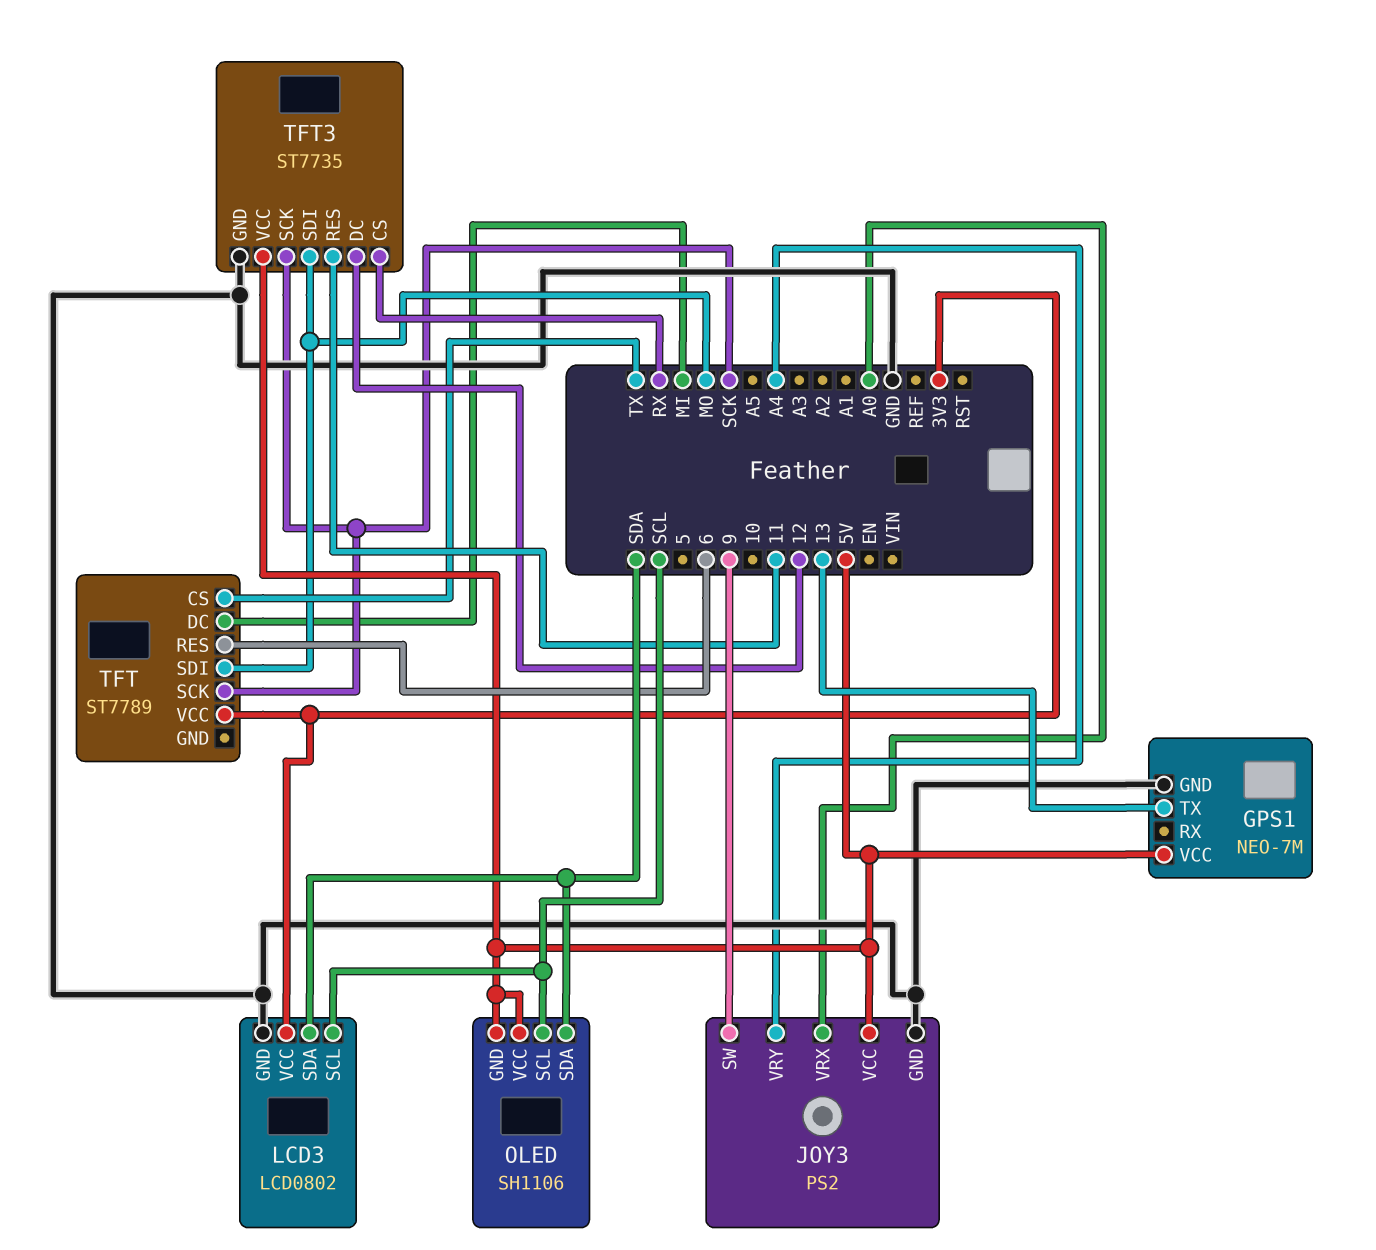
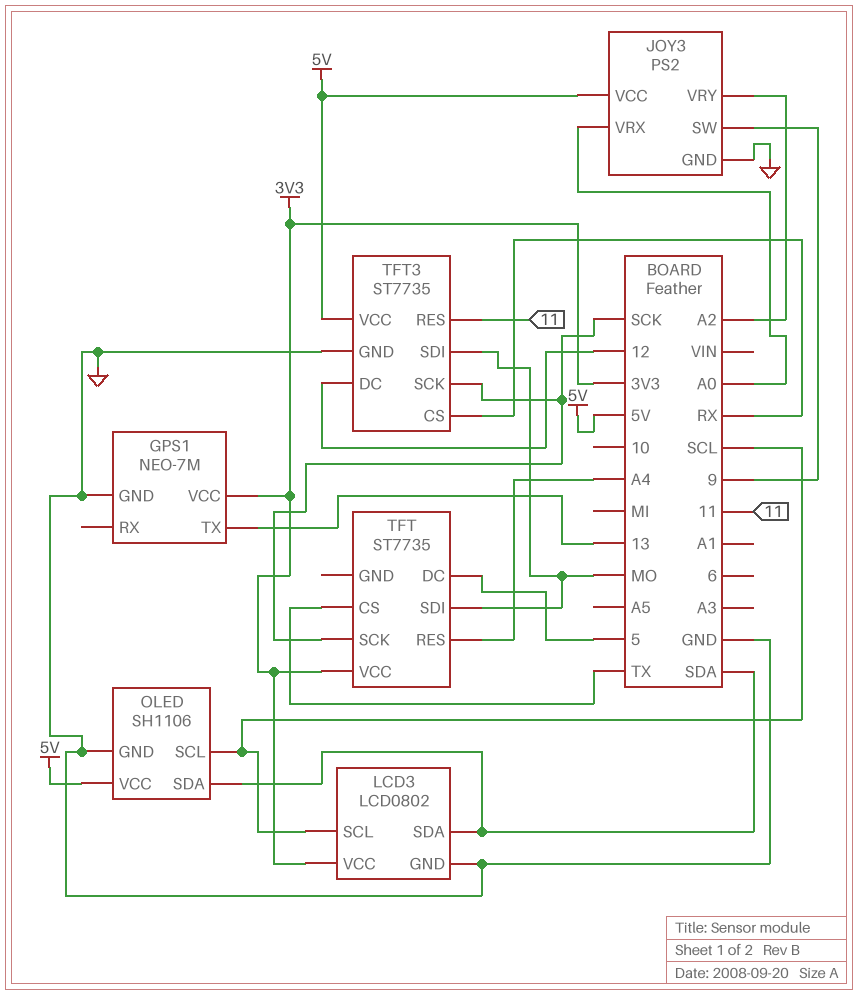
GPS1 pin VCC: 5V -> 3V3
JOY3 pin VRY: A4 -> A2
OLED pin GND: 5V -> GND
TFT: ST7789 -> ST7735
TFT pin DC: MI -> 5
TFT pin RES: 6 -> A4

